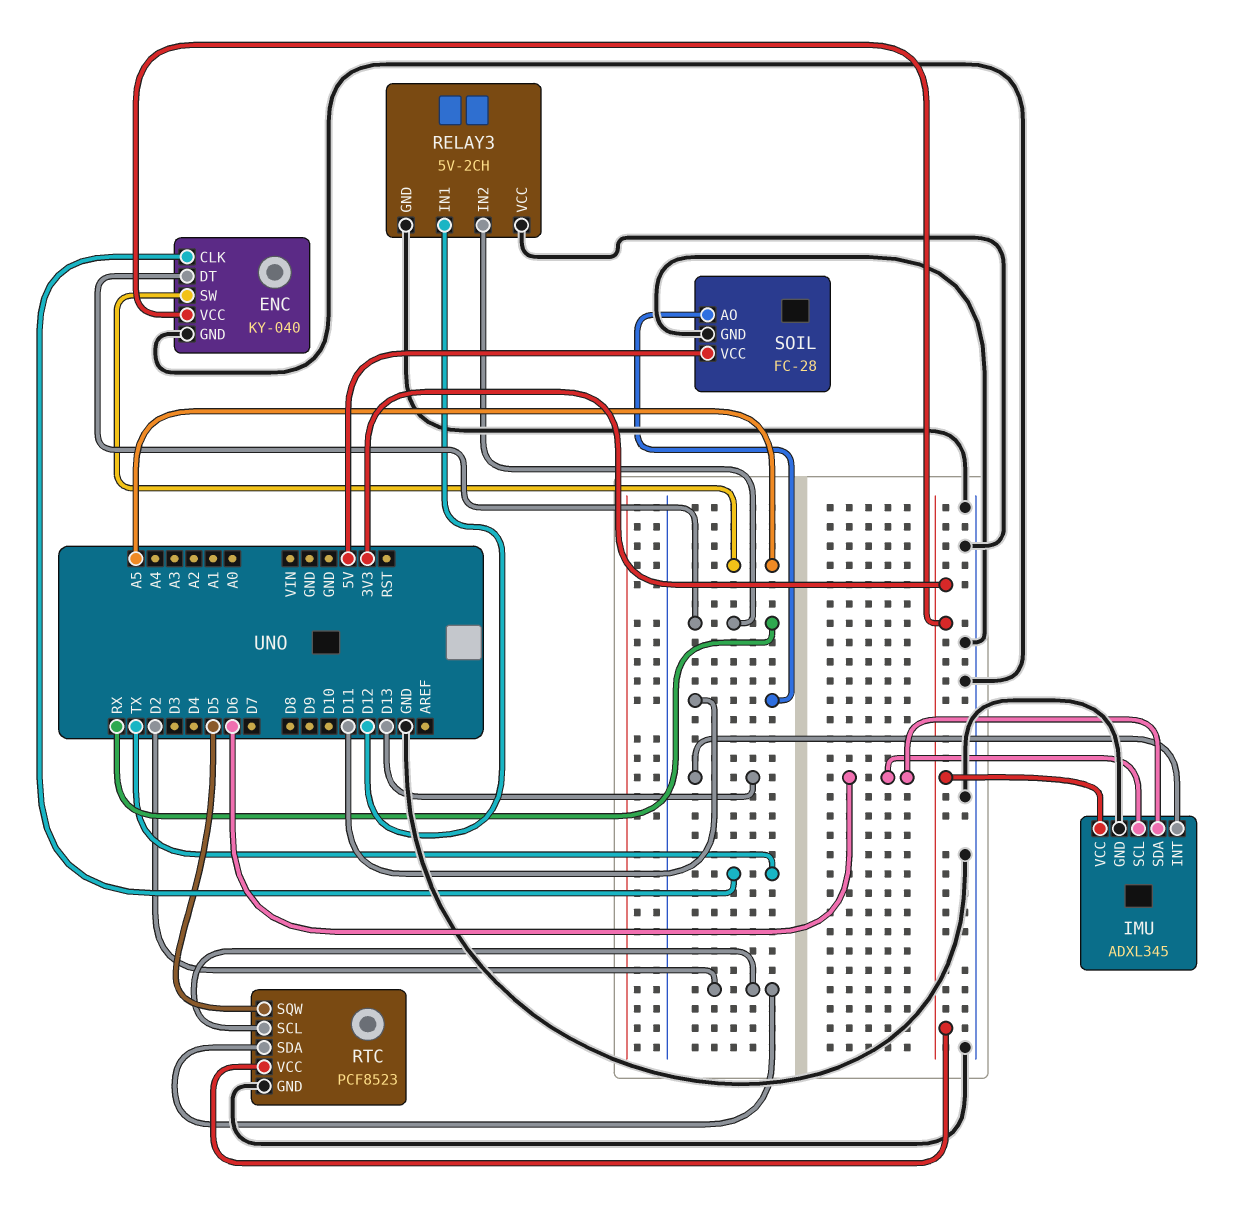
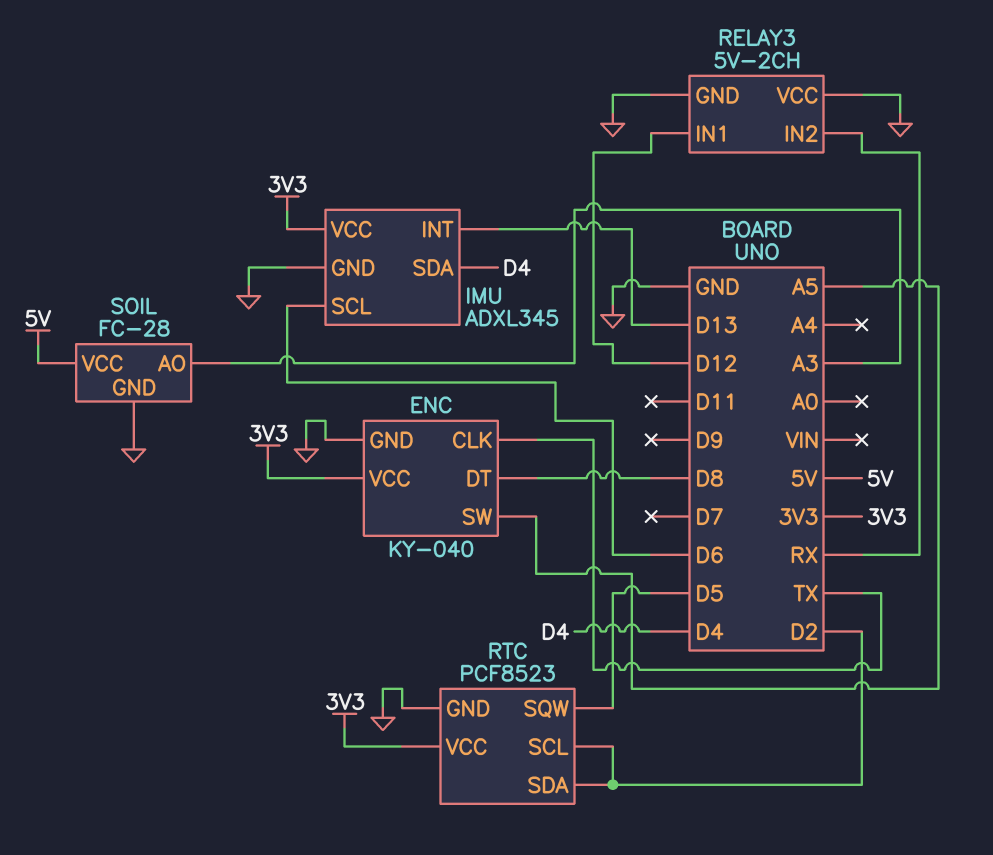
ENC pin DT: RX -> D8
IMU pin SDA: D6 -> D4
SOIL pin AO: D11 -> A3

